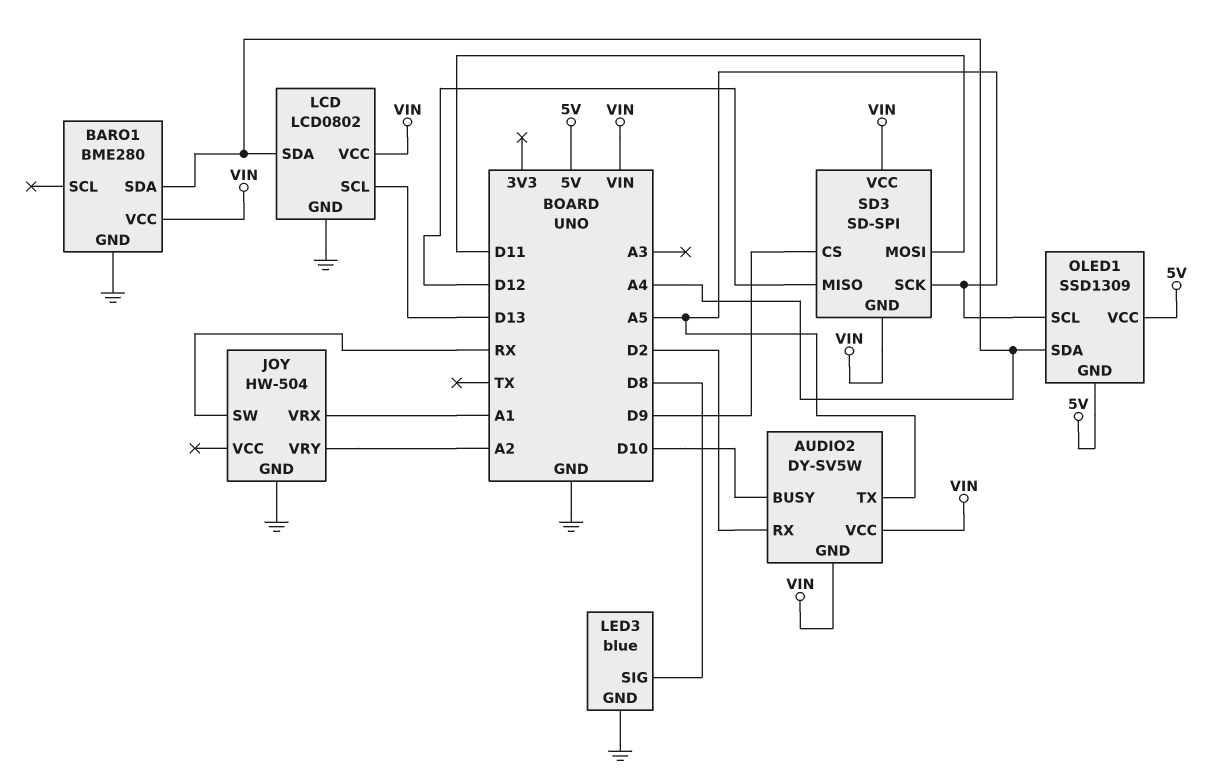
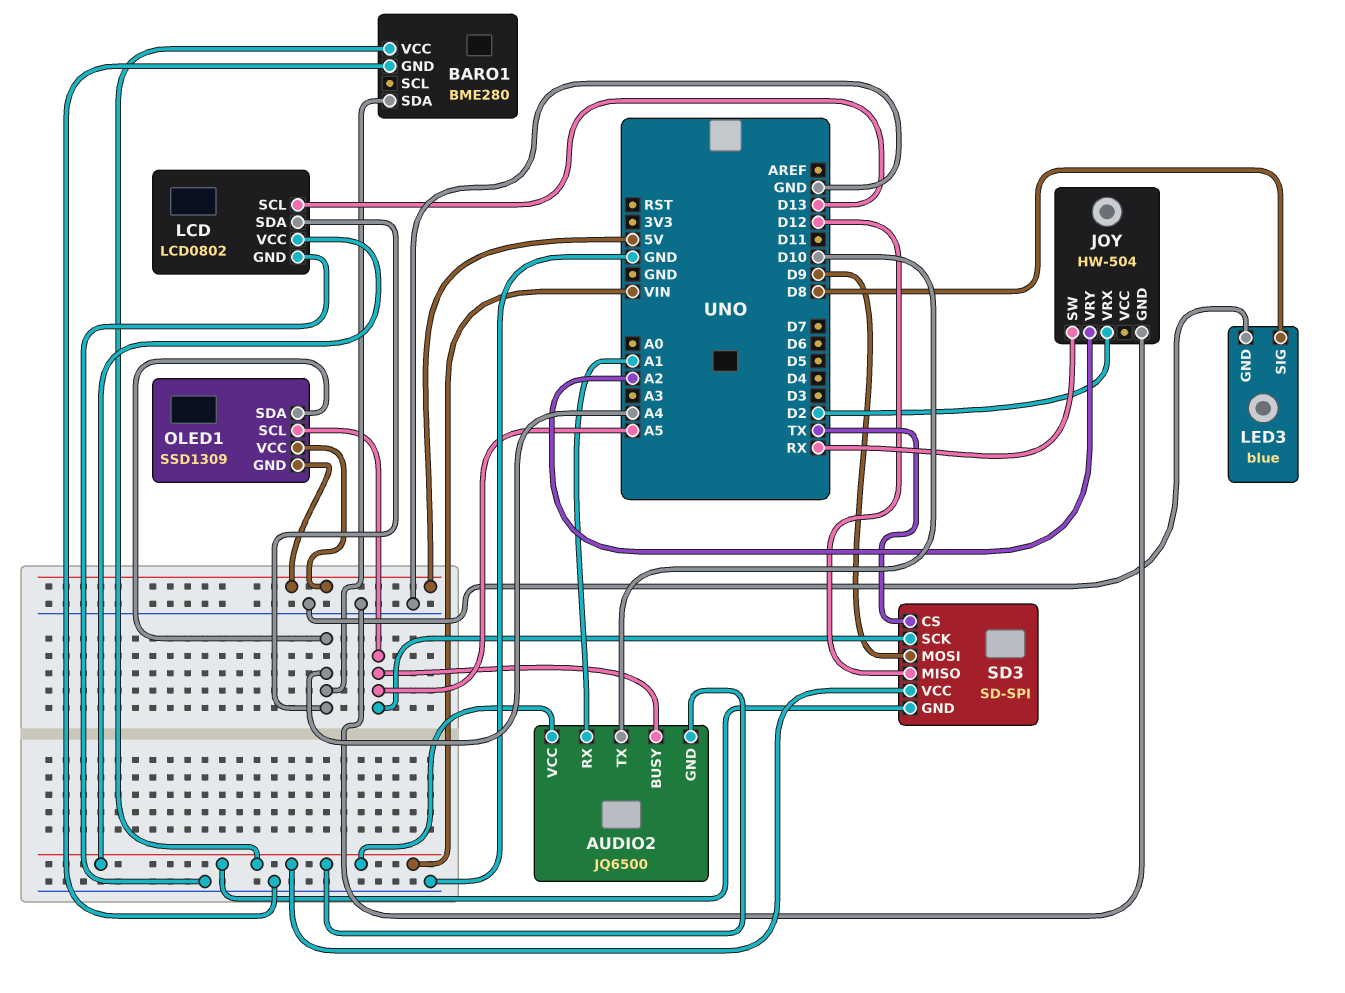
AUDIO2: DY-SV5W -> JQ6500
AUDIO2 pin BUSY: D10 -> A5
AUDIO2 pin RX: D2 -> A1
AUDIO2 pin TX: A5 -> D10
JOY pin VRX: A1 -> D2
SD3 pin CS: D9 -> TX
SD3 pin MOSI: D11 -> D9

